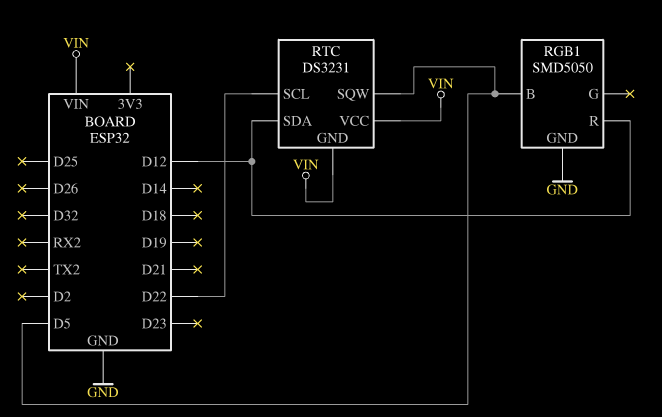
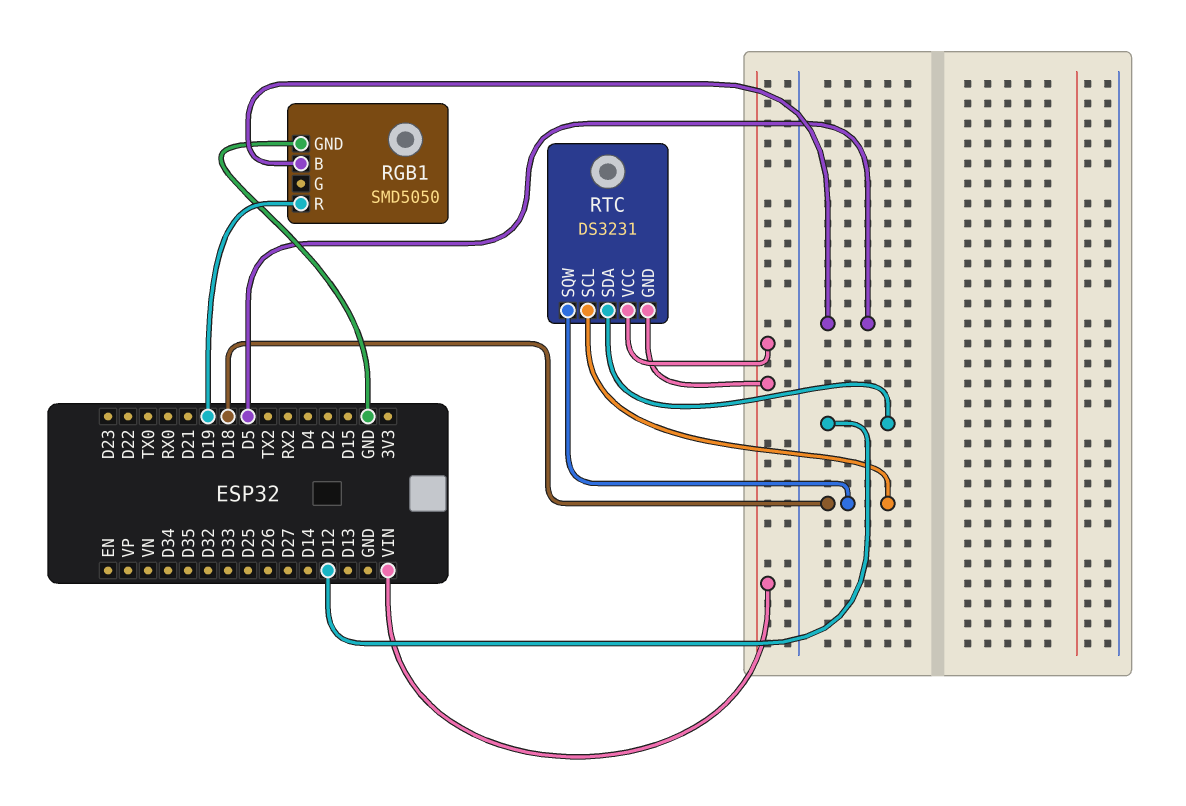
RGB1 pin R: D12 -> D19
RTC pin SCL: D22 -> D18
RTC pin SQW: D5 -> D18

